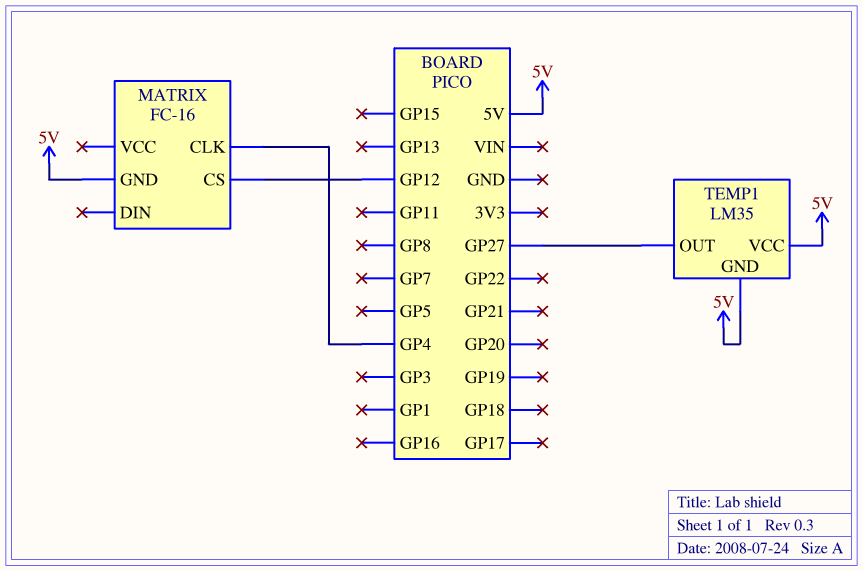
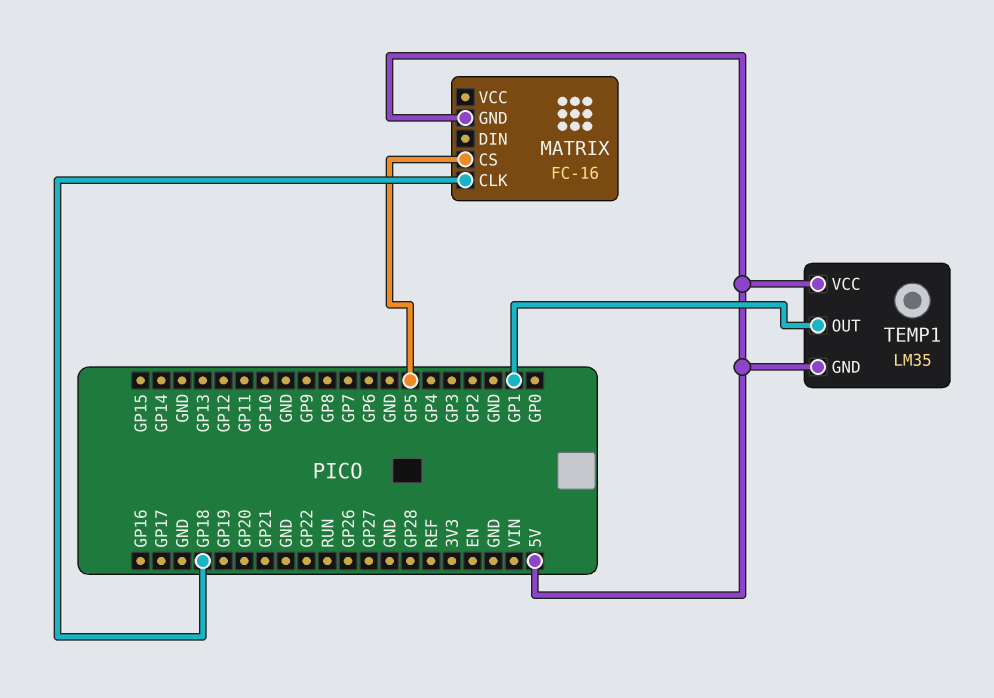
MATRIX pin CLK: GP4 -> GP18
MATRIX pin CS: GP12 -> GP5
TEMP1 pin OUT: GP27 -> GP1

